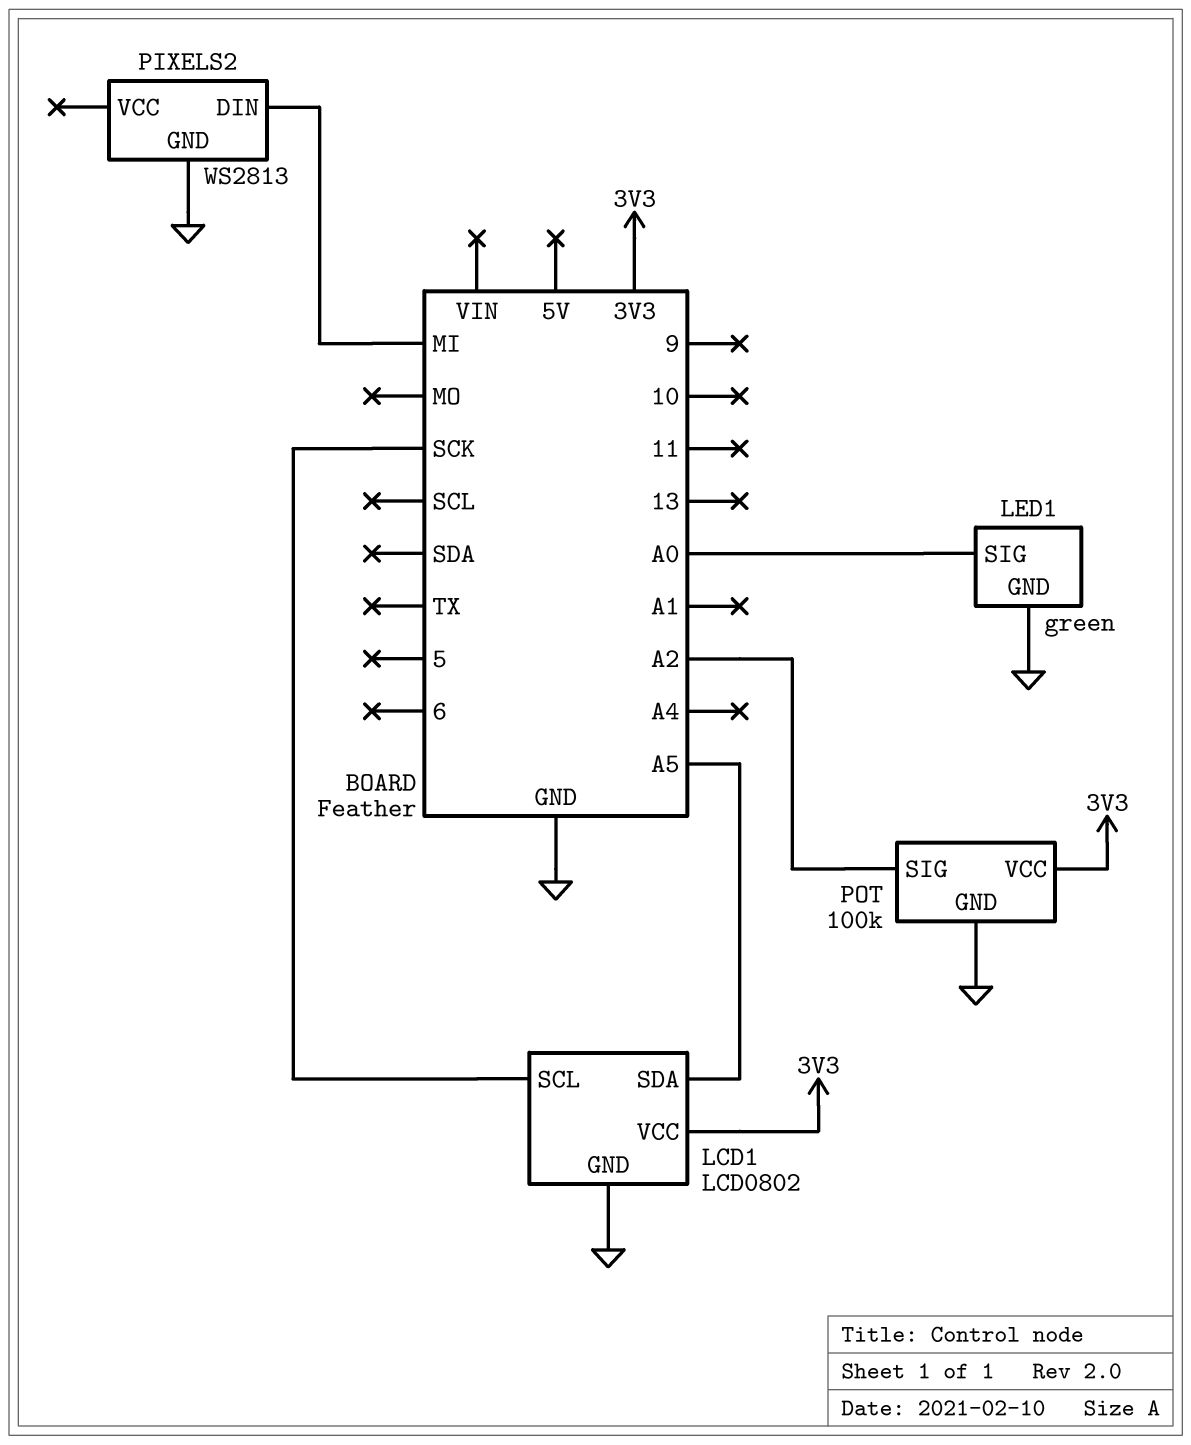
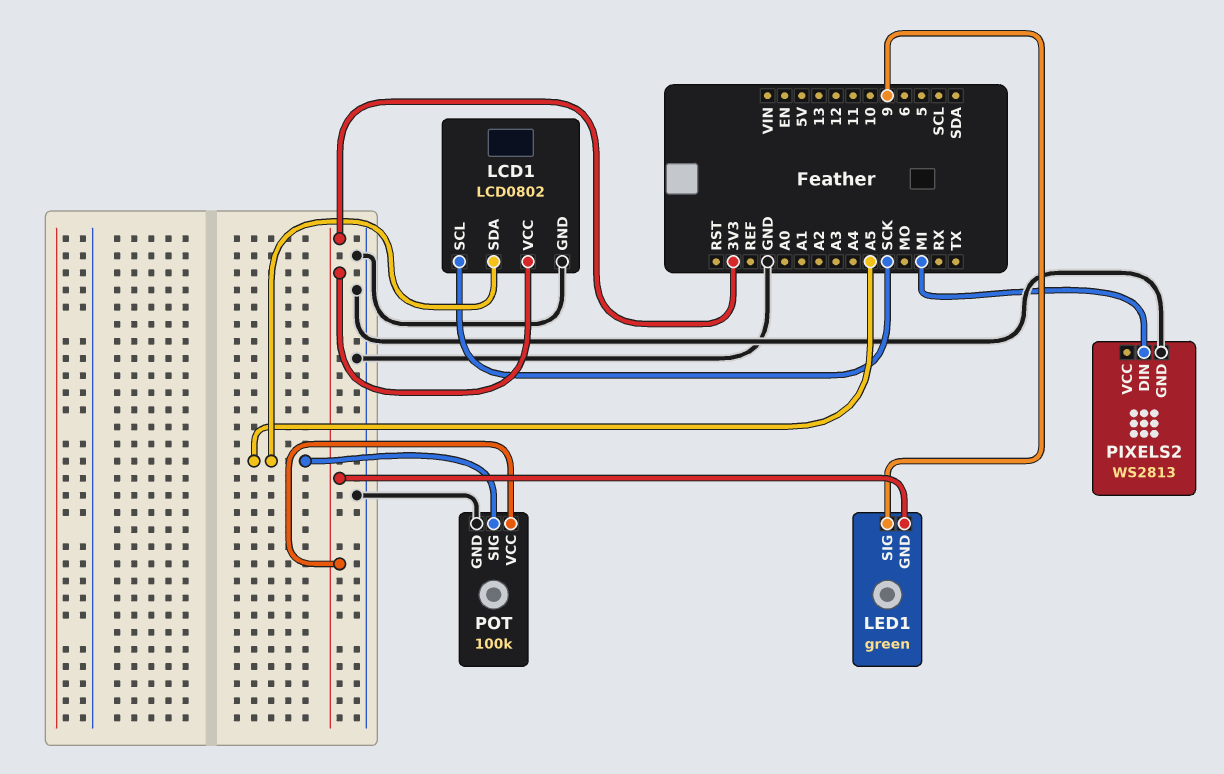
LED1 pin GND: GND -> 3V3
LED1 pin SIG: A0 -> 9
POT pin SIG: A2 -> A5

